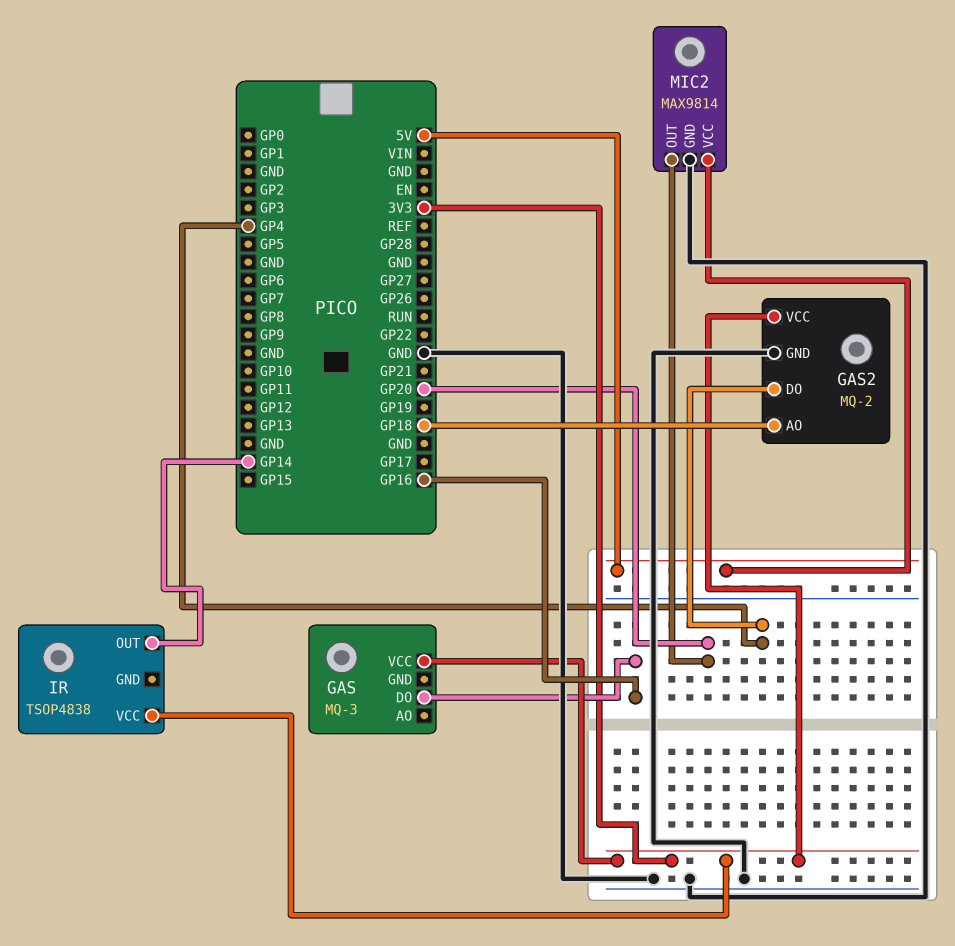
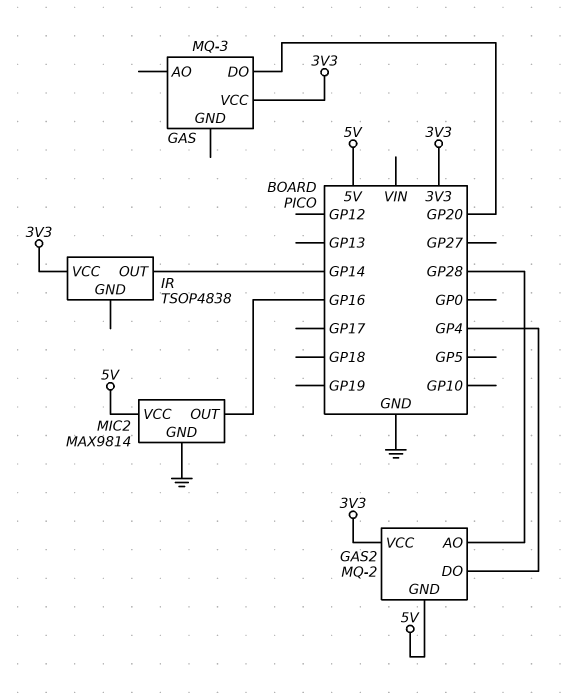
GAS pin DO: GP16 -> GP20
GAS2 pin AO: GP18 -> GP28
GAS2 pin GND: GND -> 5V
MIC2 pin OUT: GP20 -> GP16

